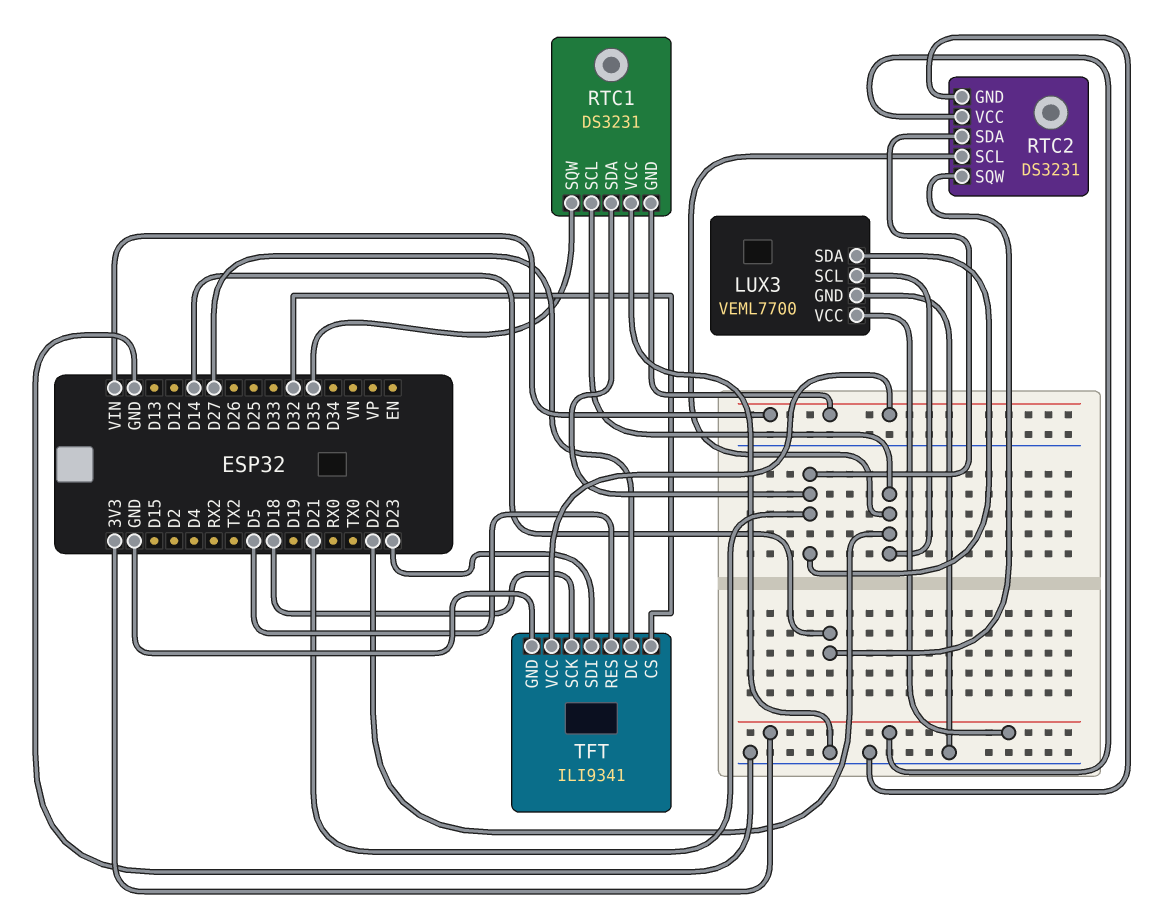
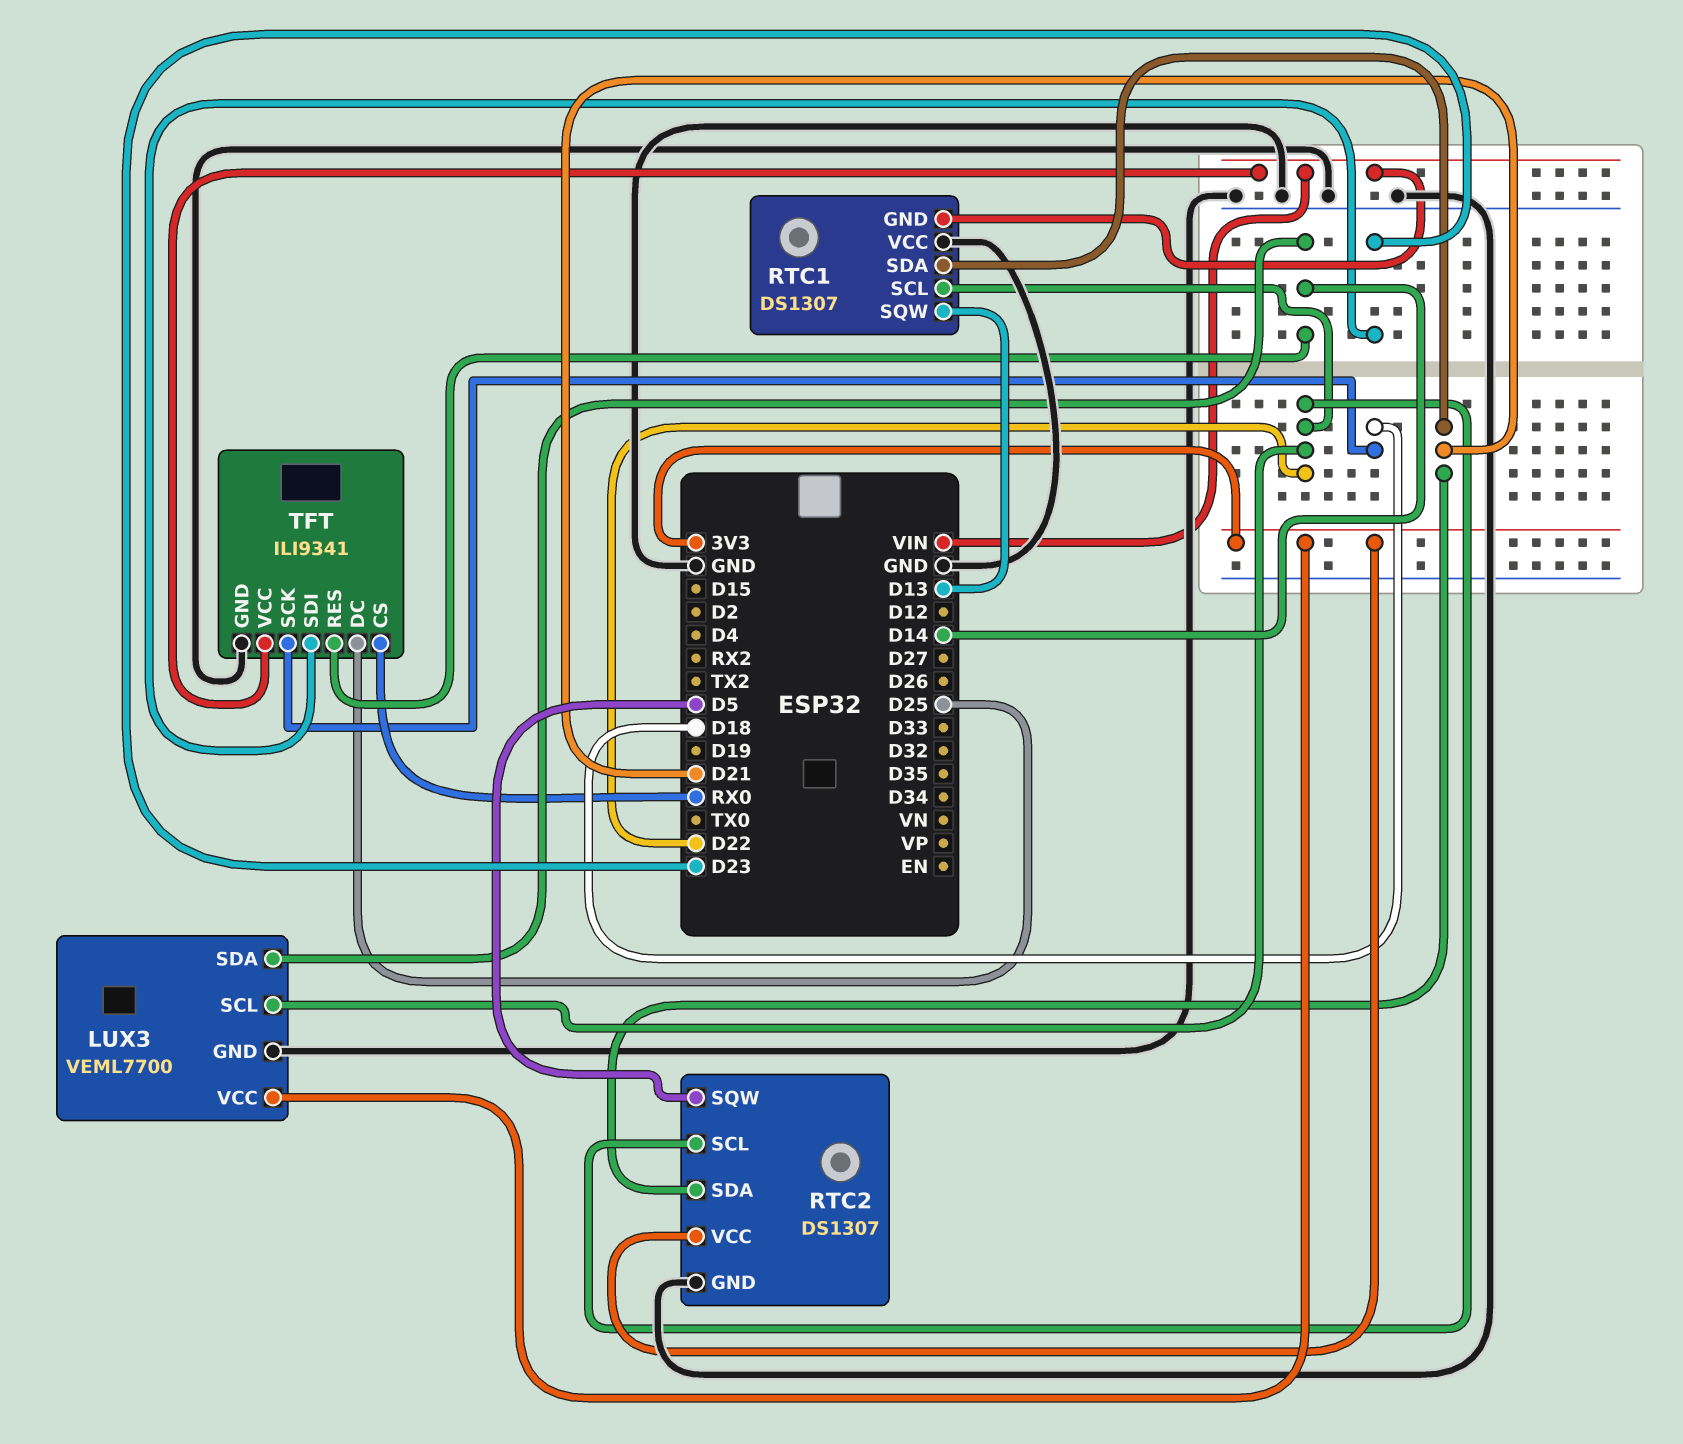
LUX3 pin SDA: D21 -> D14
RTC1: DS3231 -> DS1307
RTC1 pin SQW: D35 -> D13
RTC2: DS3231 -> DS1307
RTC2 pin SQW: D14 -> D5
TFT pin CS: D32 -> RX0
TFT pin DC: D27 -> D25
TFT pin RES: D5 -> D14

